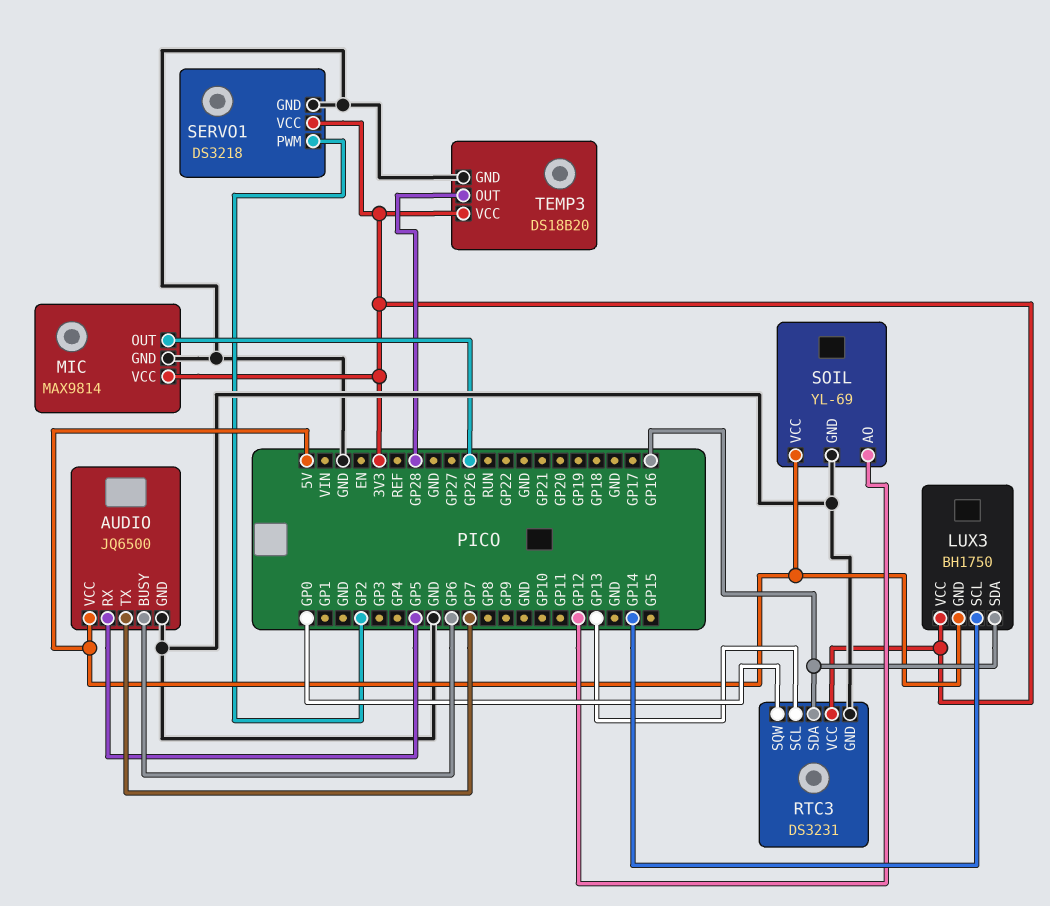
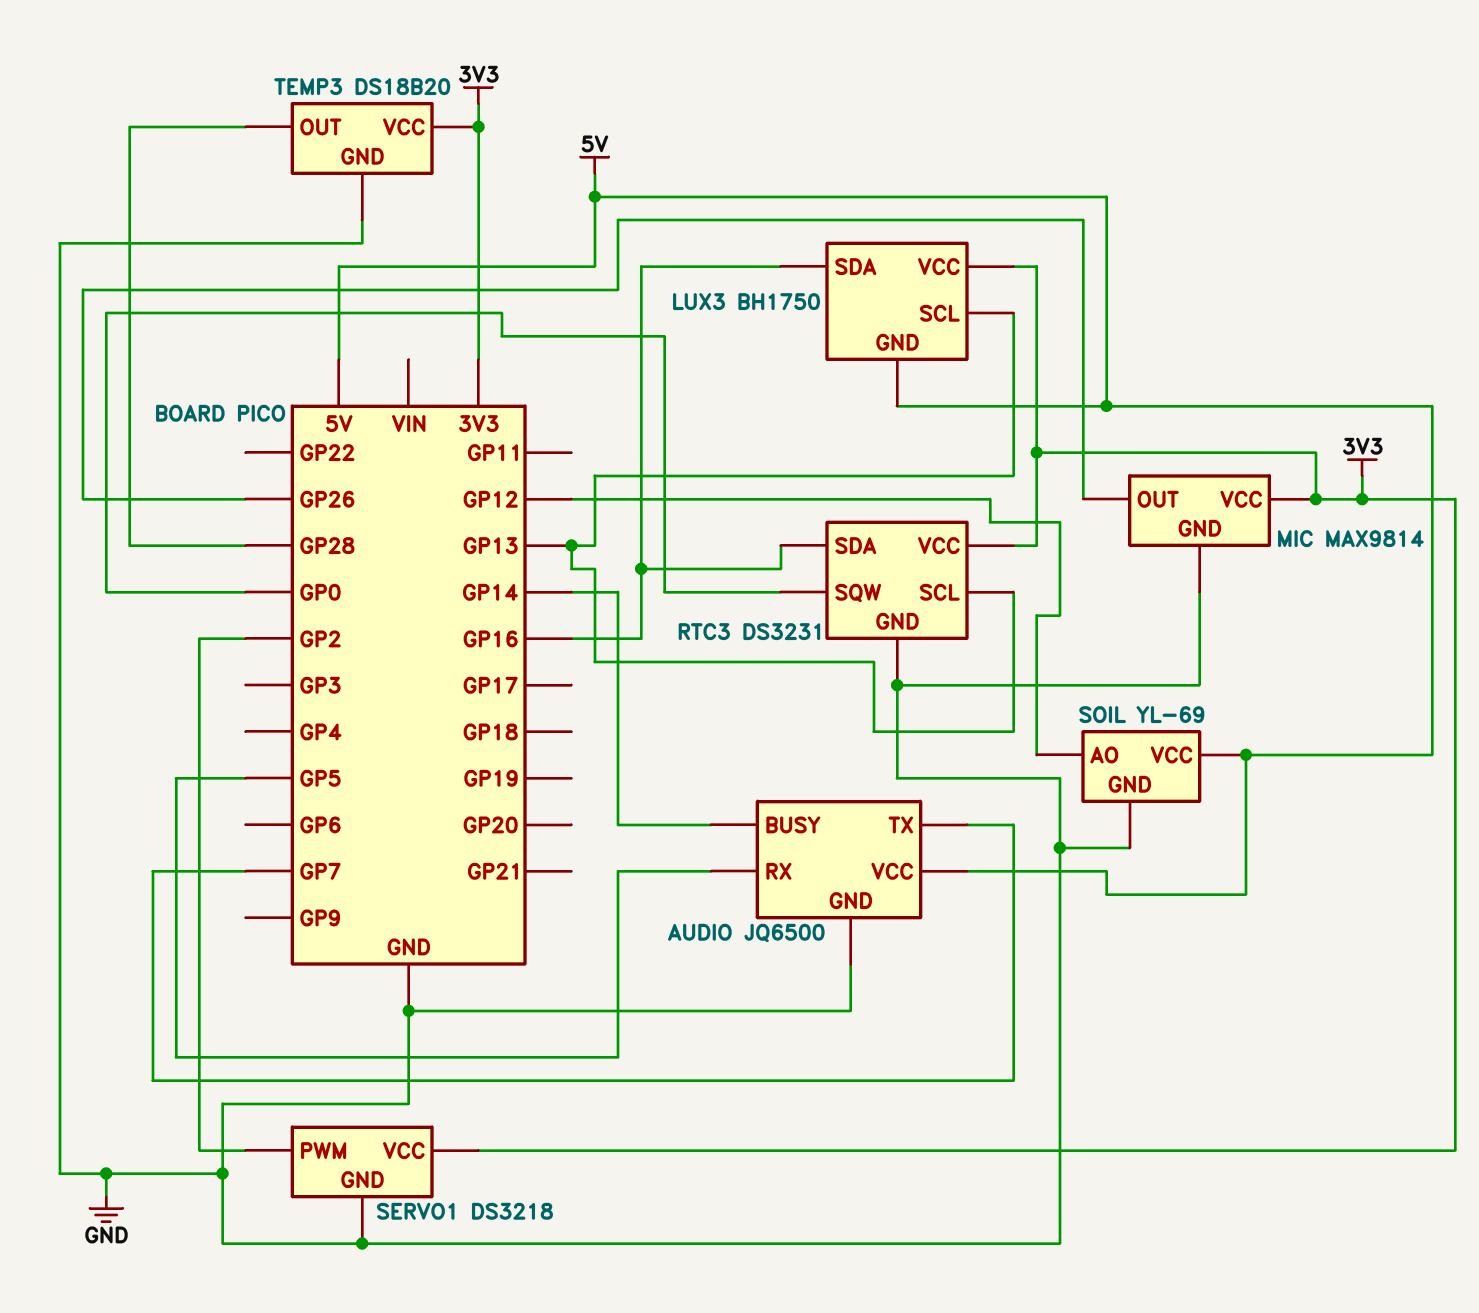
AUDIO pin BUSY: GP6 -> GP14
LUX3 pin SCL: GP14 -> GP13

